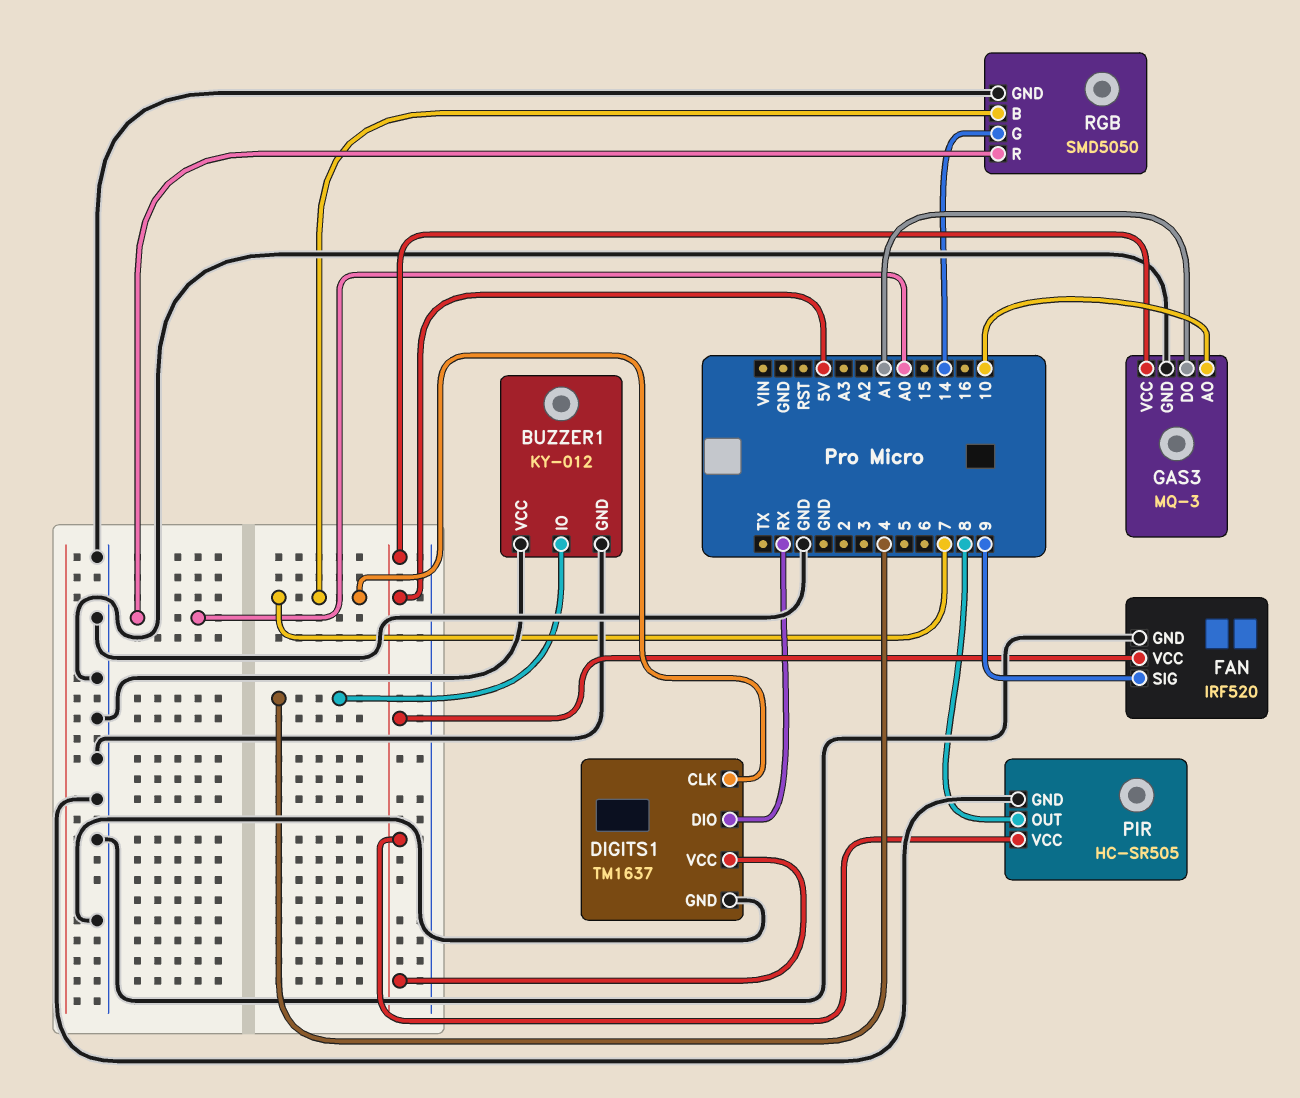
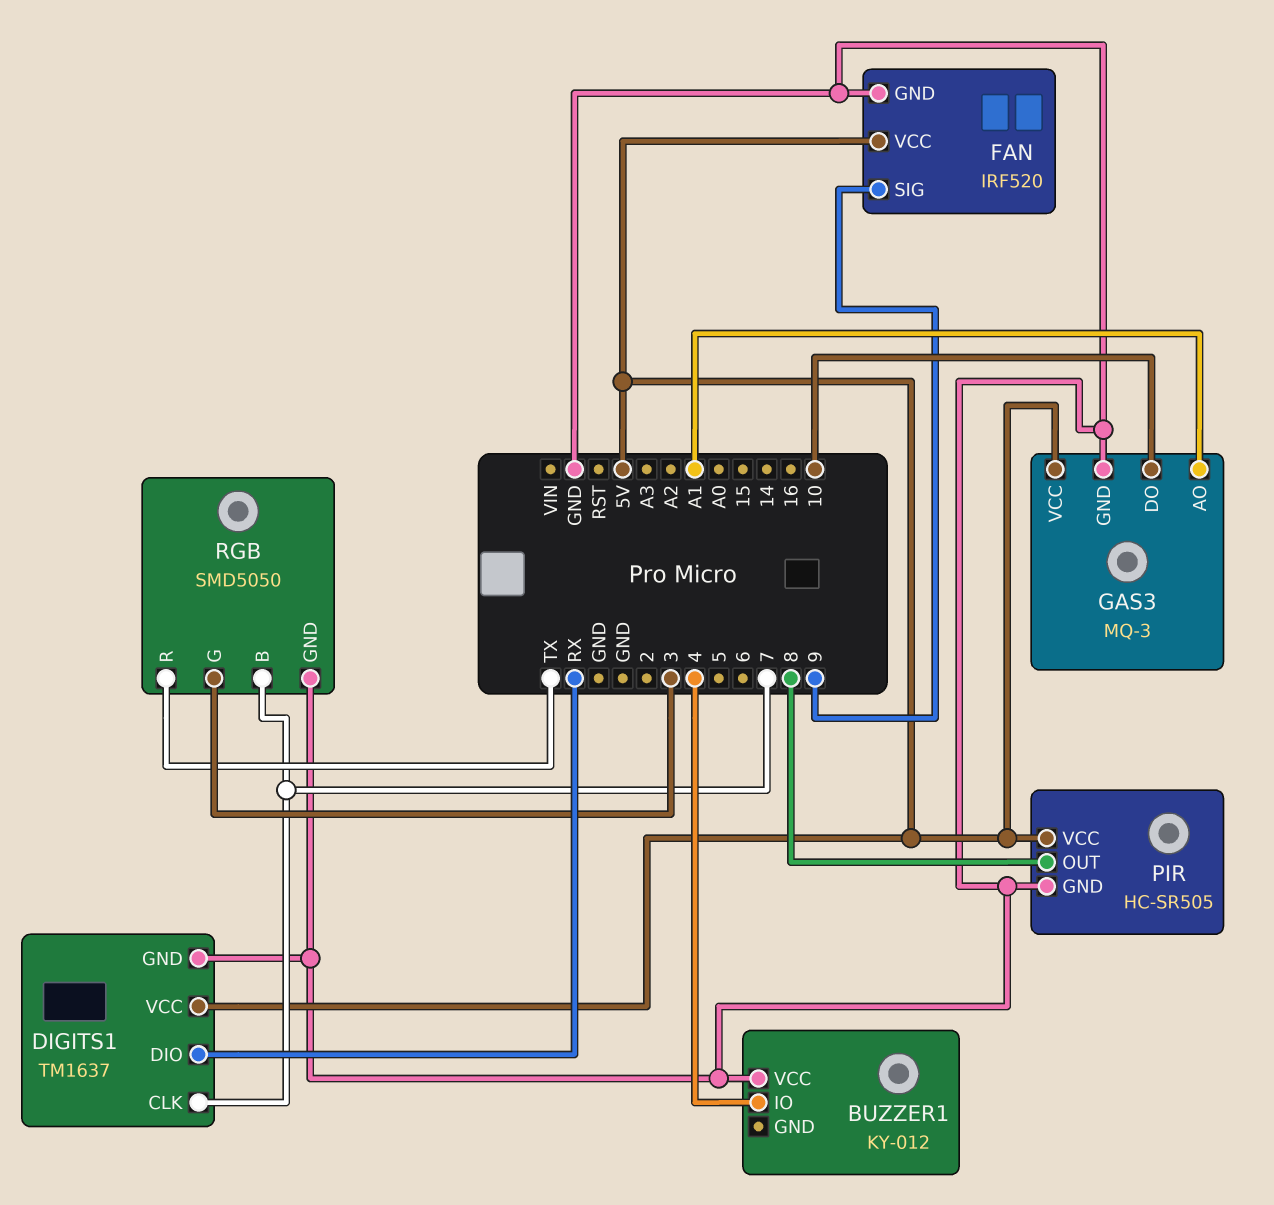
BUZZER1 pin GND: GND -> none
GAS3 pin AO: 10 -> A1
GAS3 pin DO: A1 -> 10
RGB pin G: 14 -> 3
RGB pin R: A0 -> TX

